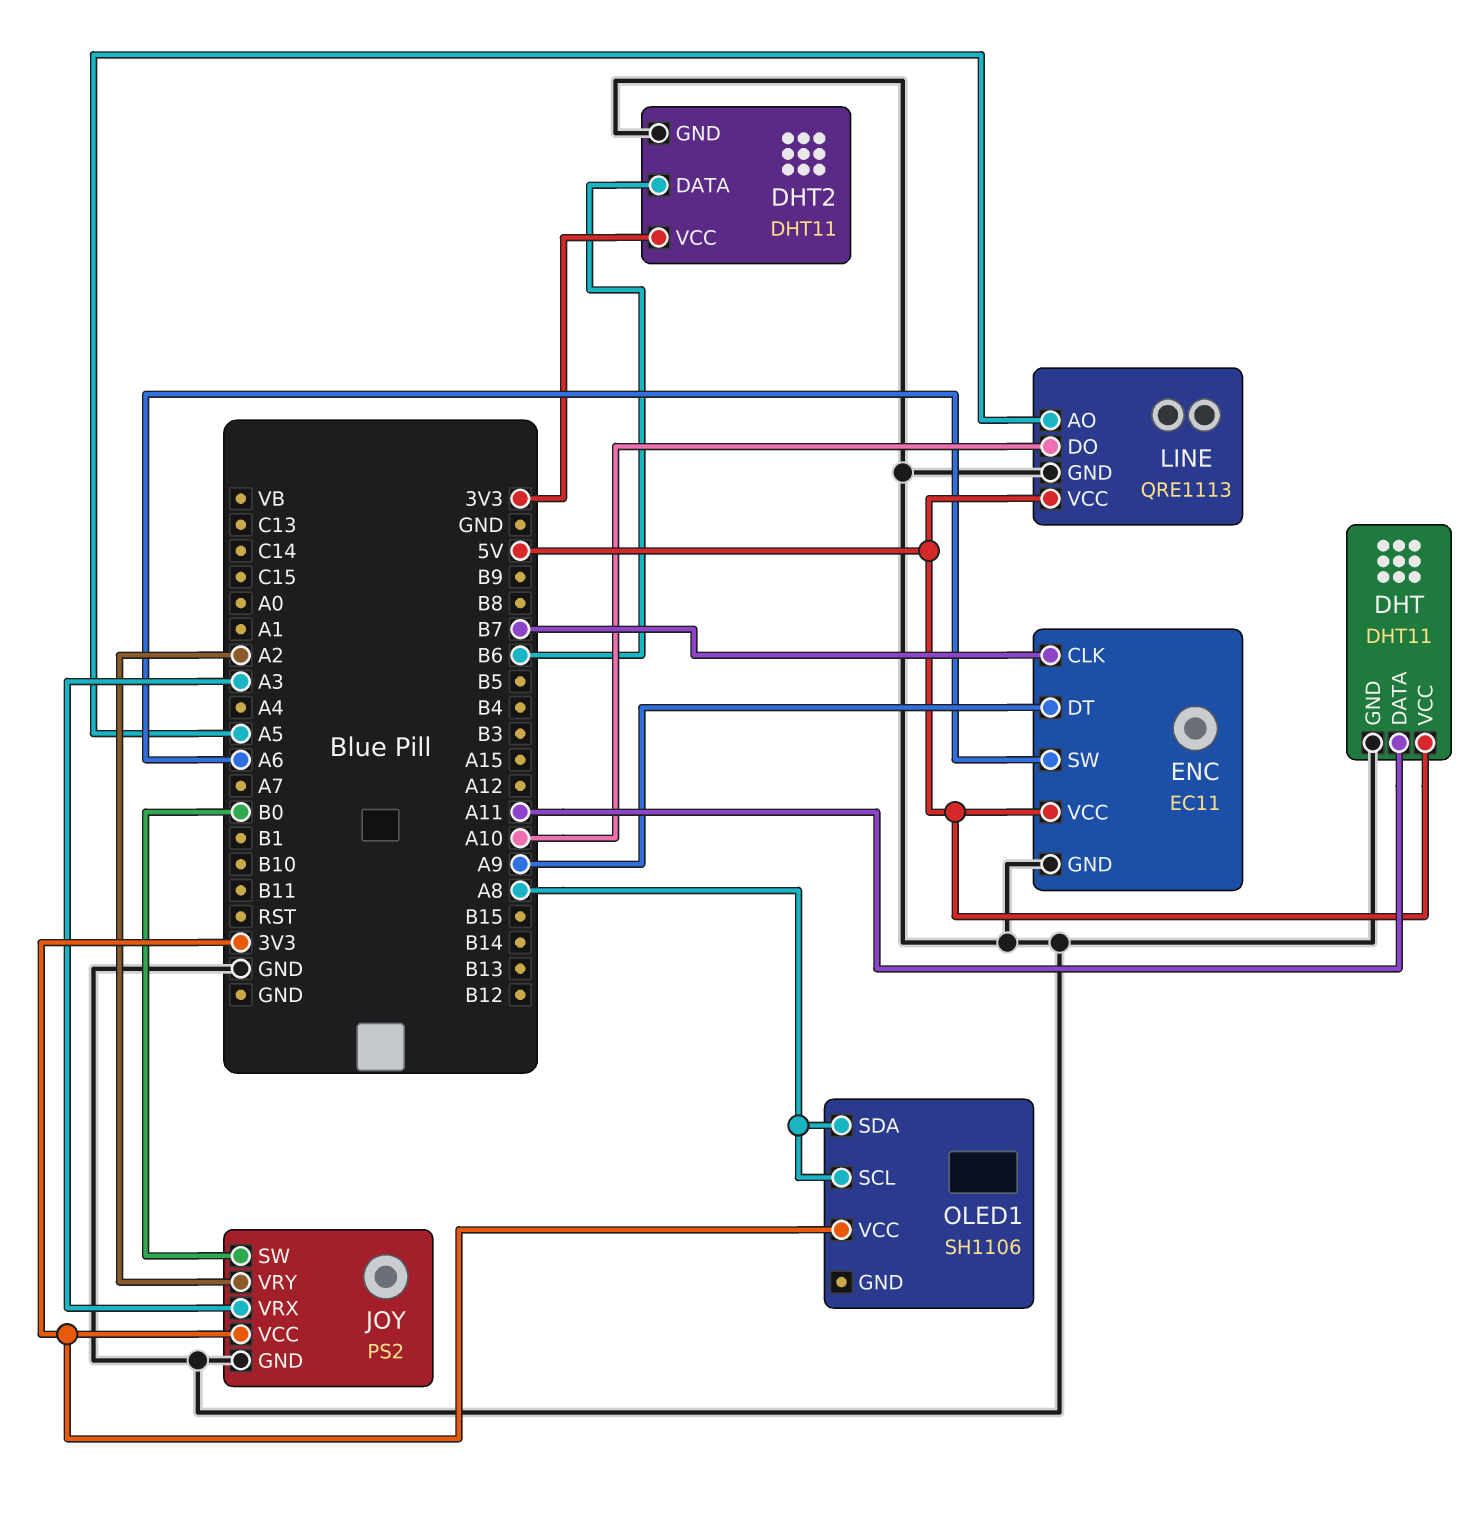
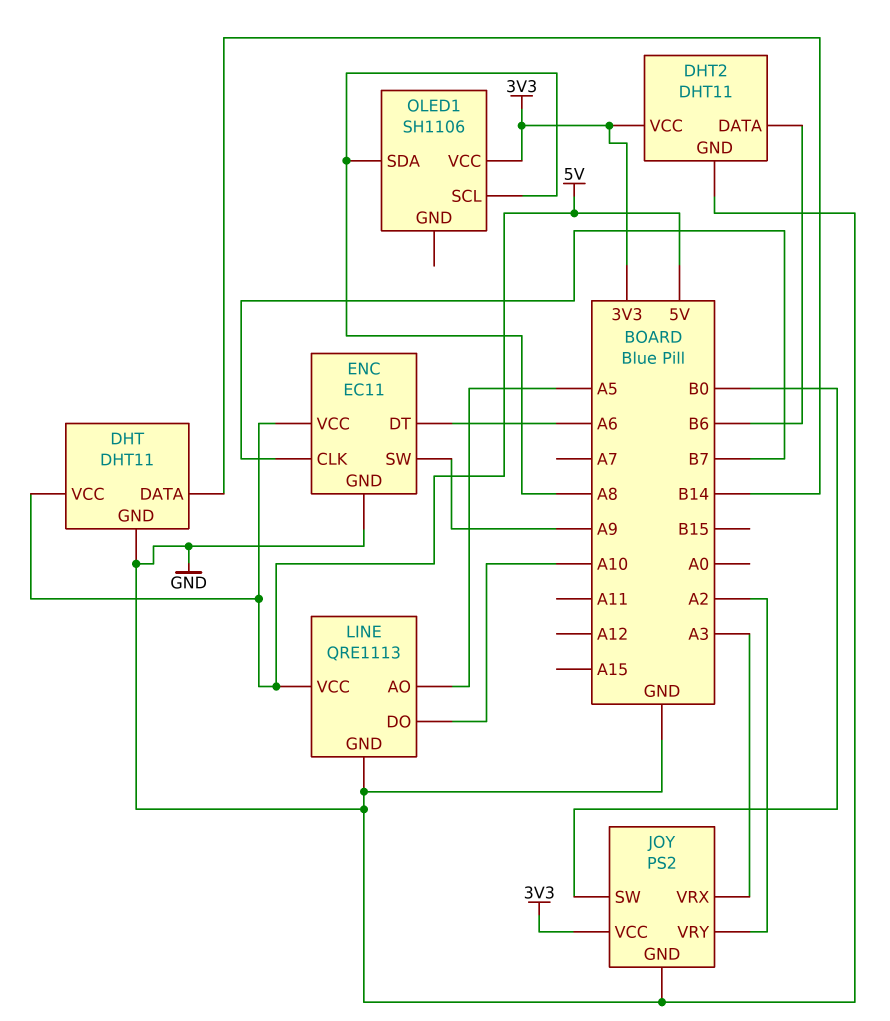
DHT pin DATA: A11 -> B14
ENC pin DT: A9 -> A6
ENC pin SW: A6 -> A9

